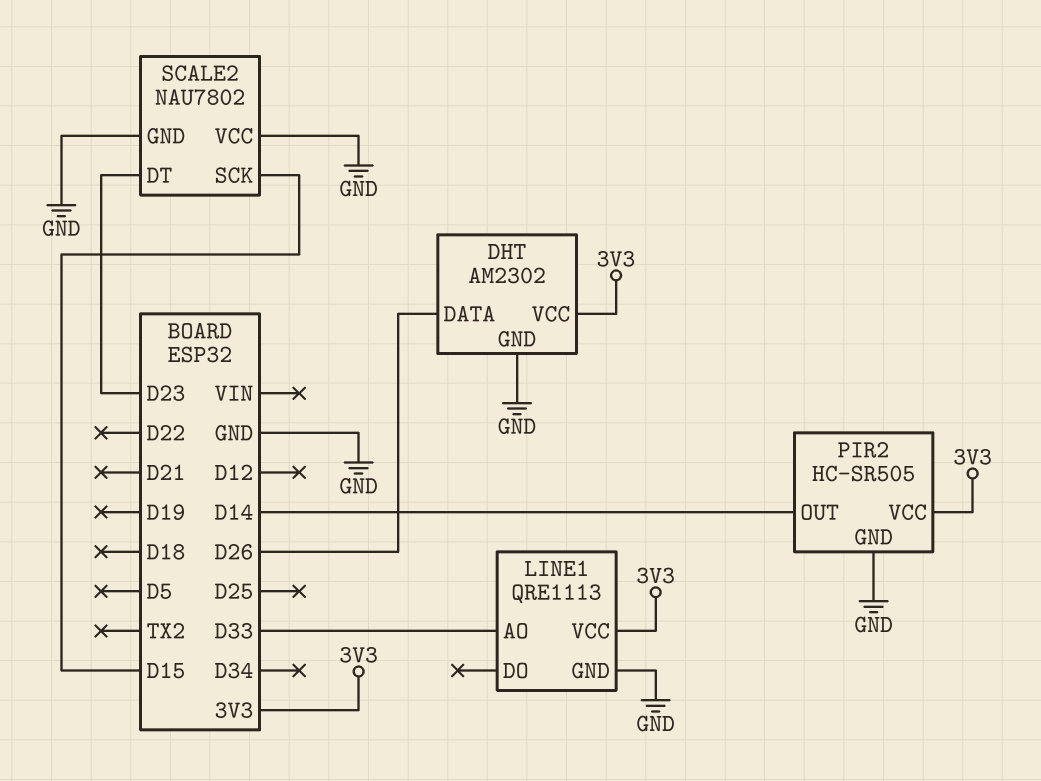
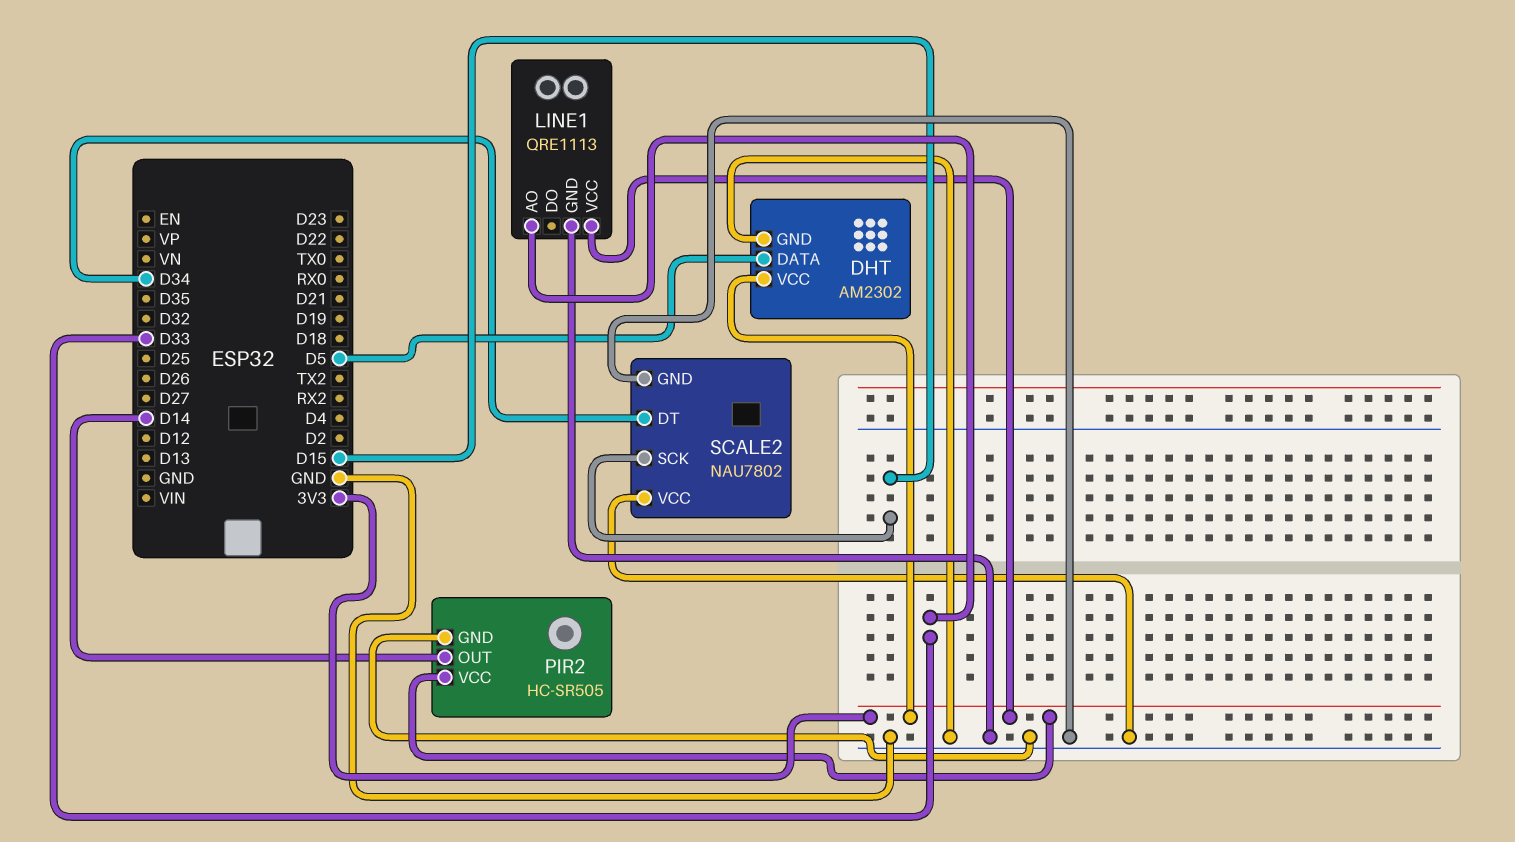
DHT pin DATA: D26 -> D5
SCALE2 pin DT: D23 -> D34

